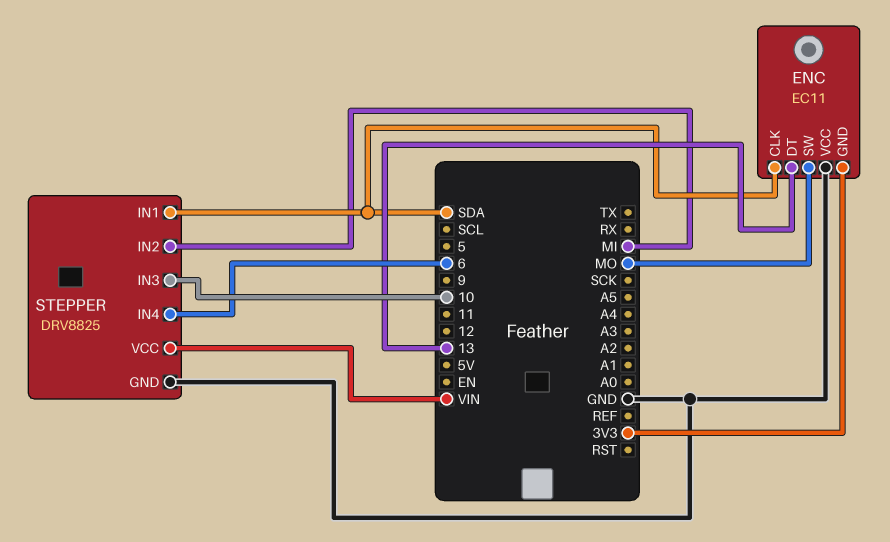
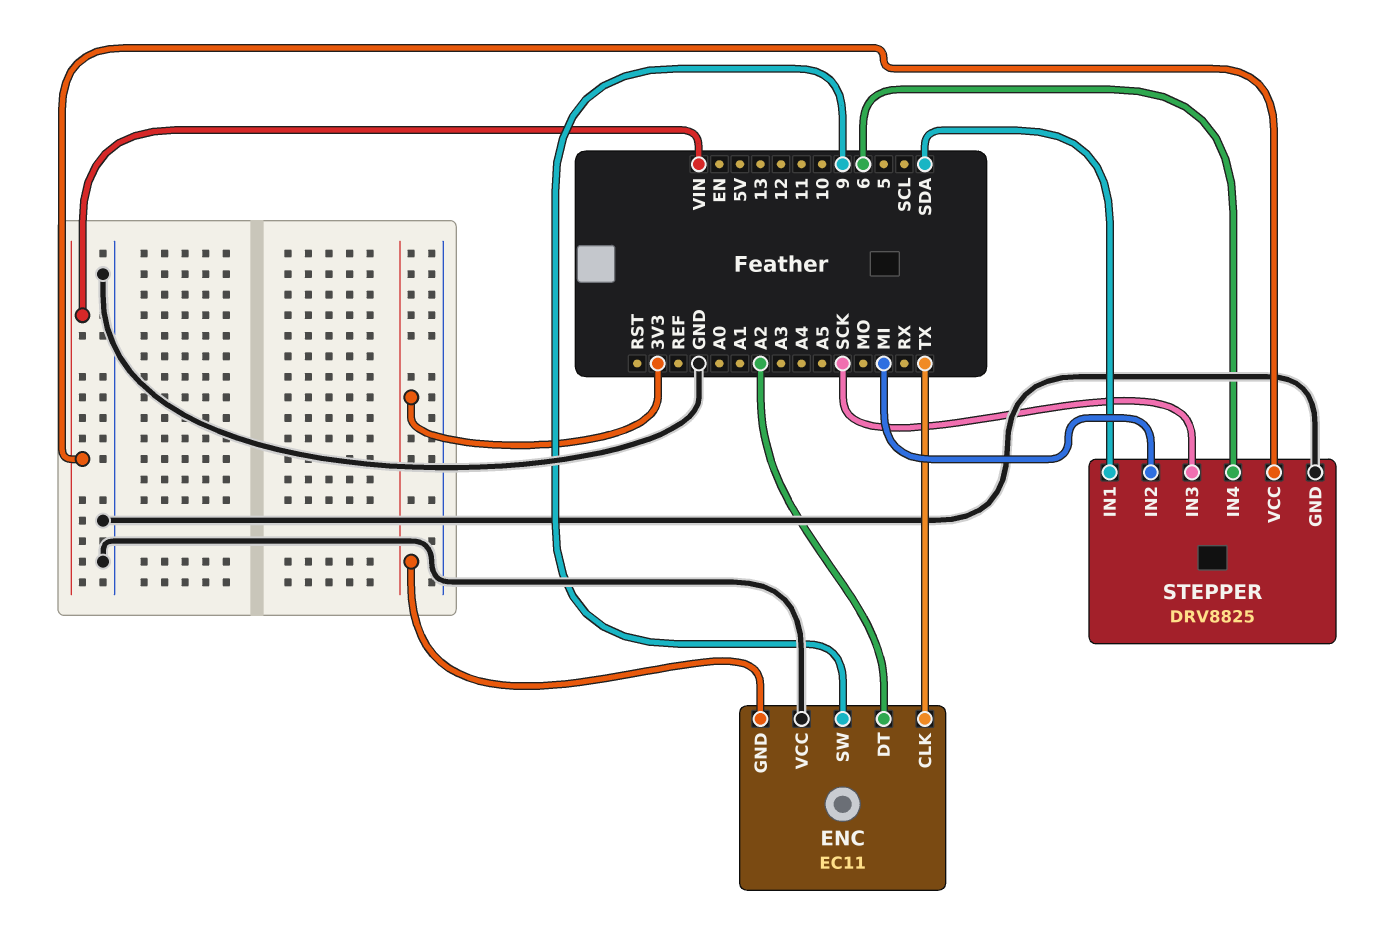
ENC pin CLK: SDA -> TX
ENC pin DT: 13 -> A2
ENC pin SW: MO -> 9
STEPPER pin IN3: 10 -> SCK

